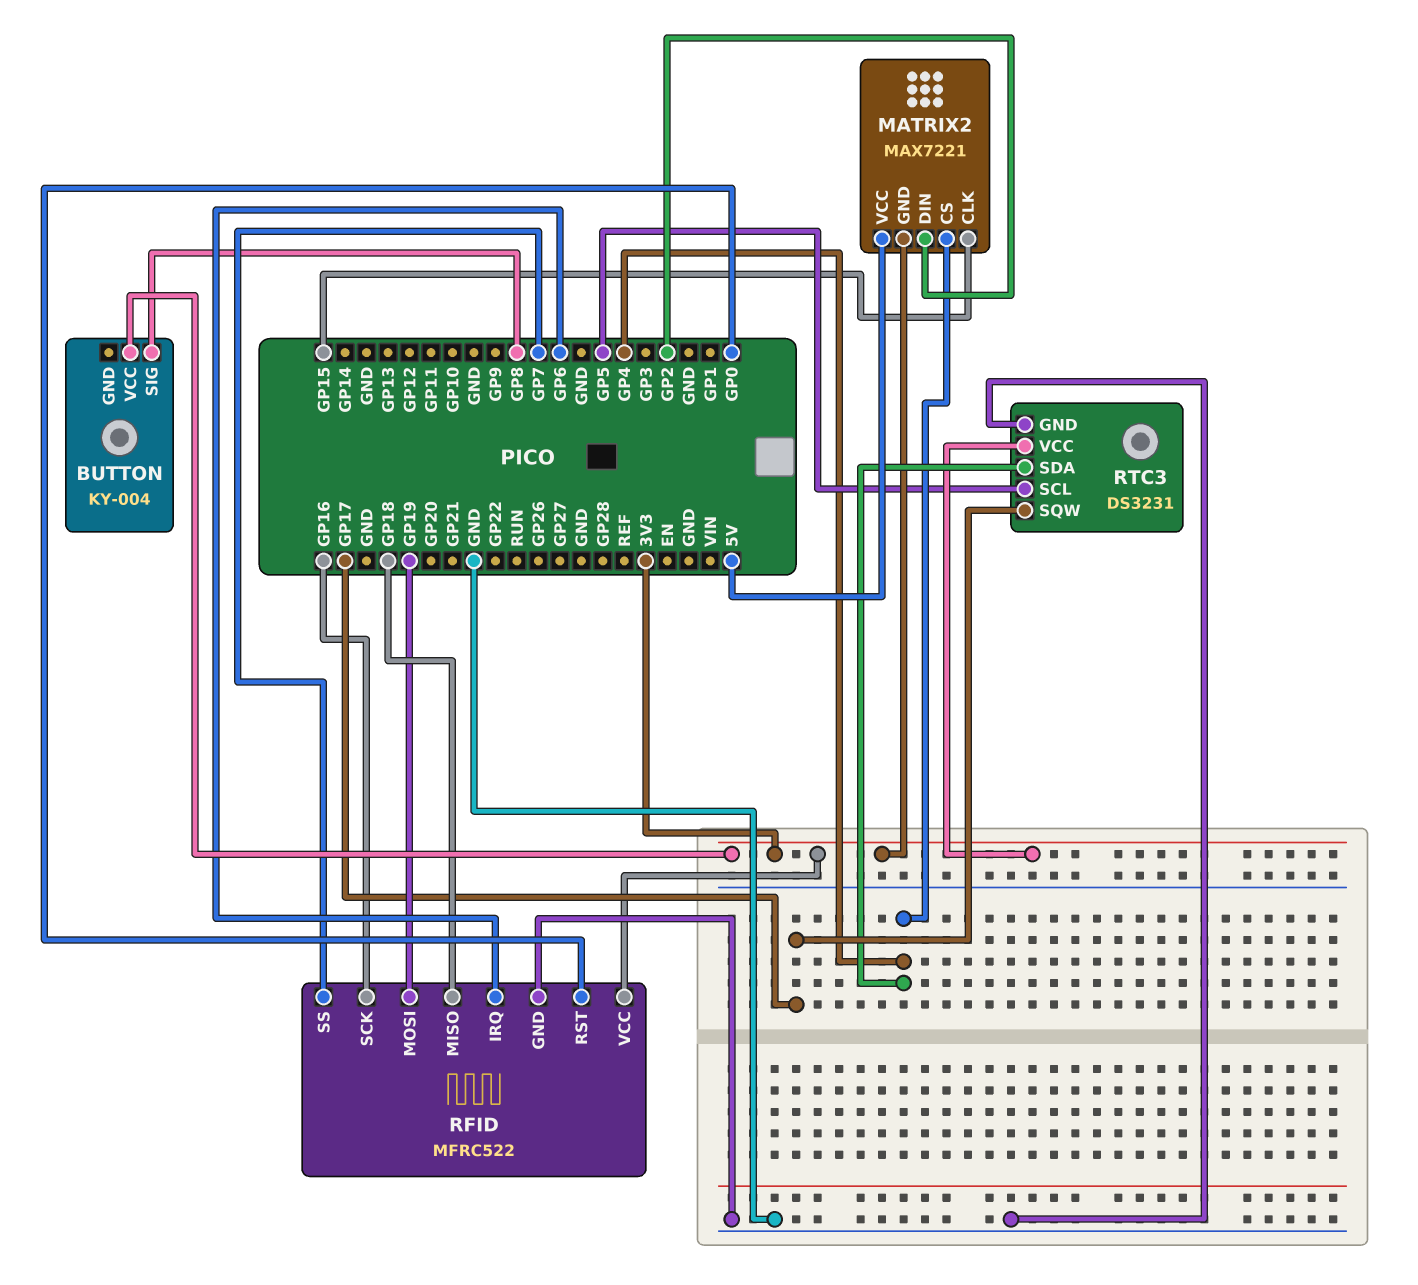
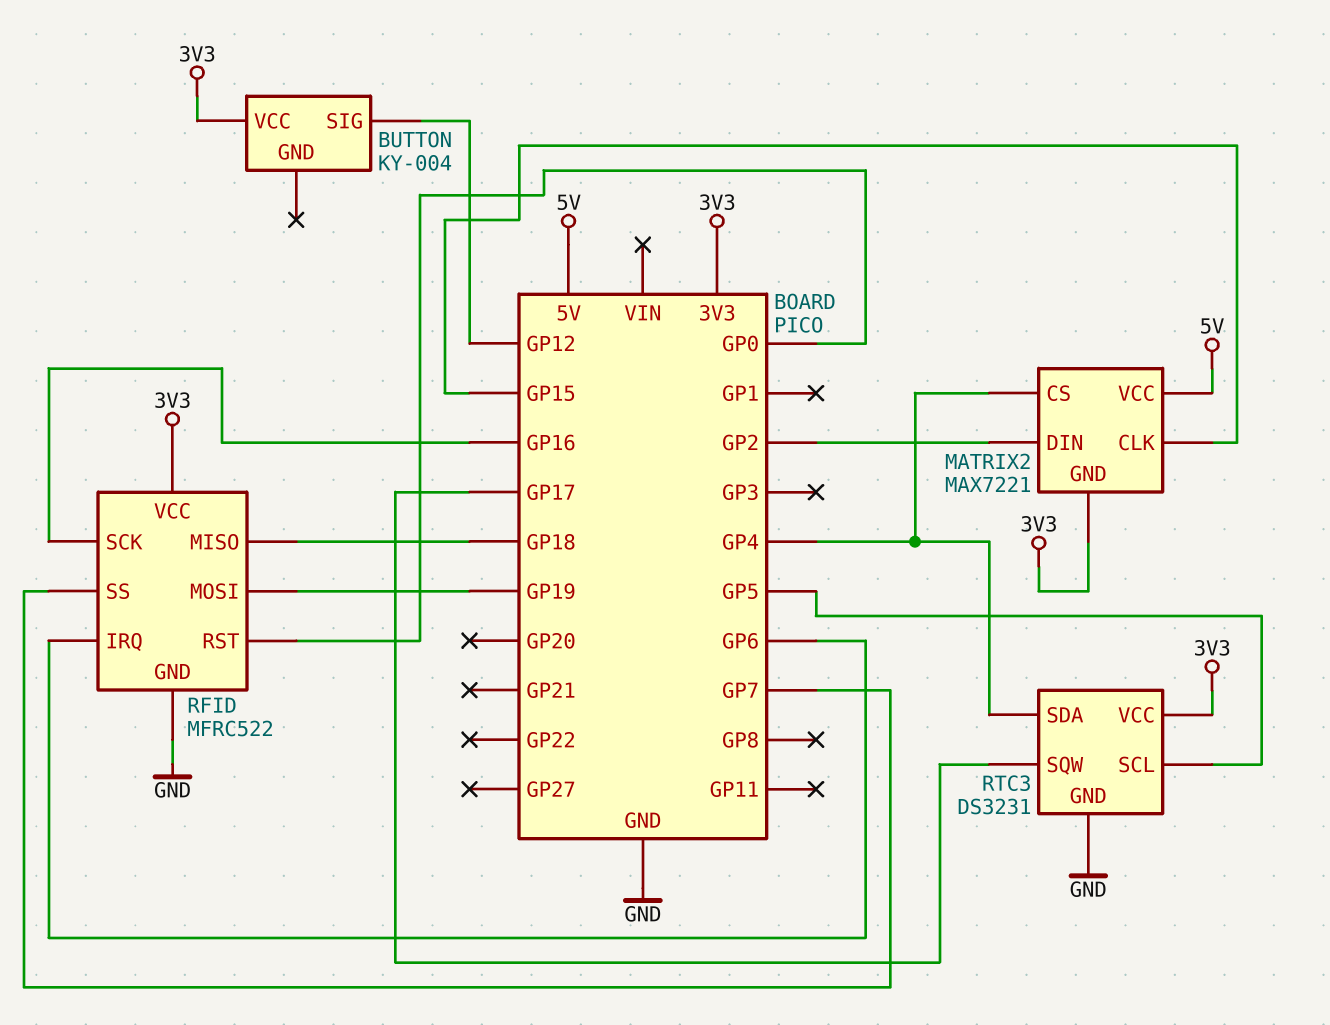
BUTTON pin SIG: GP8 -> GP12

